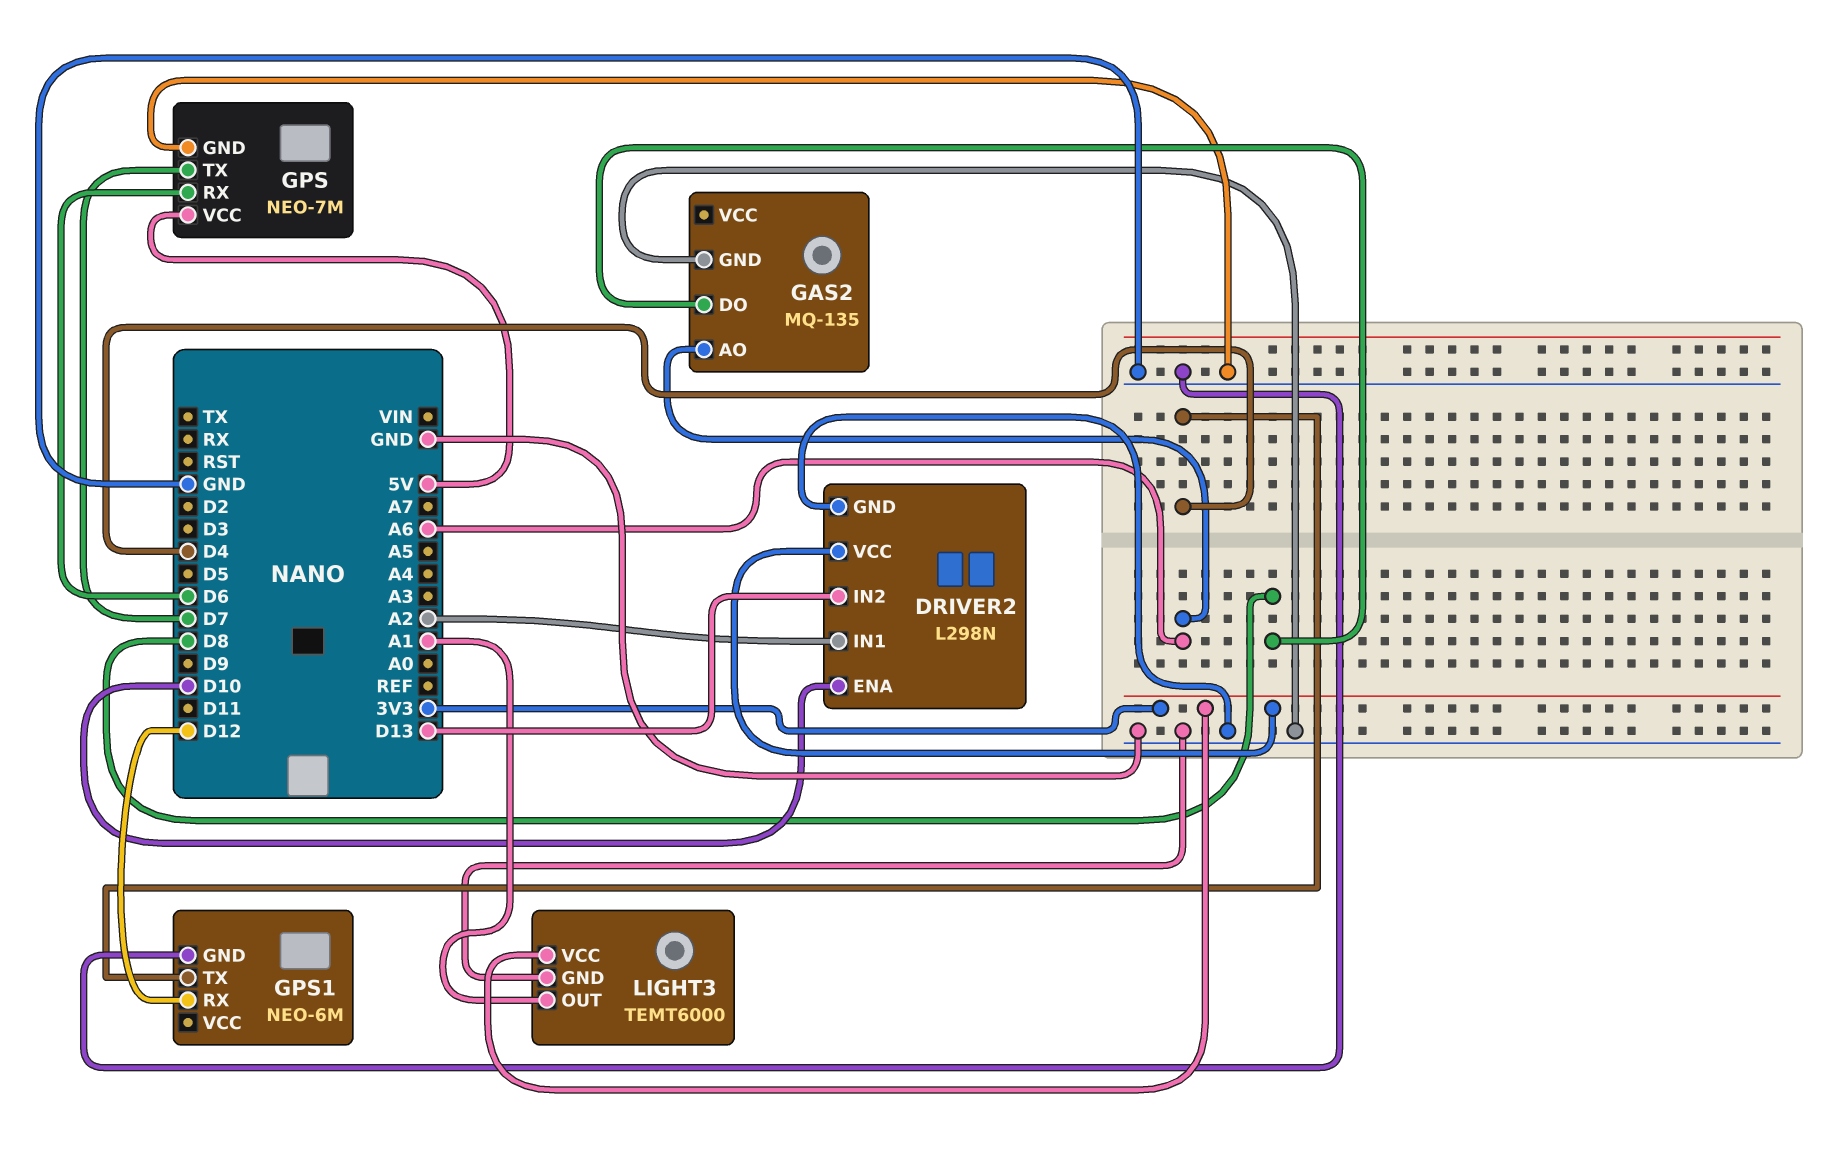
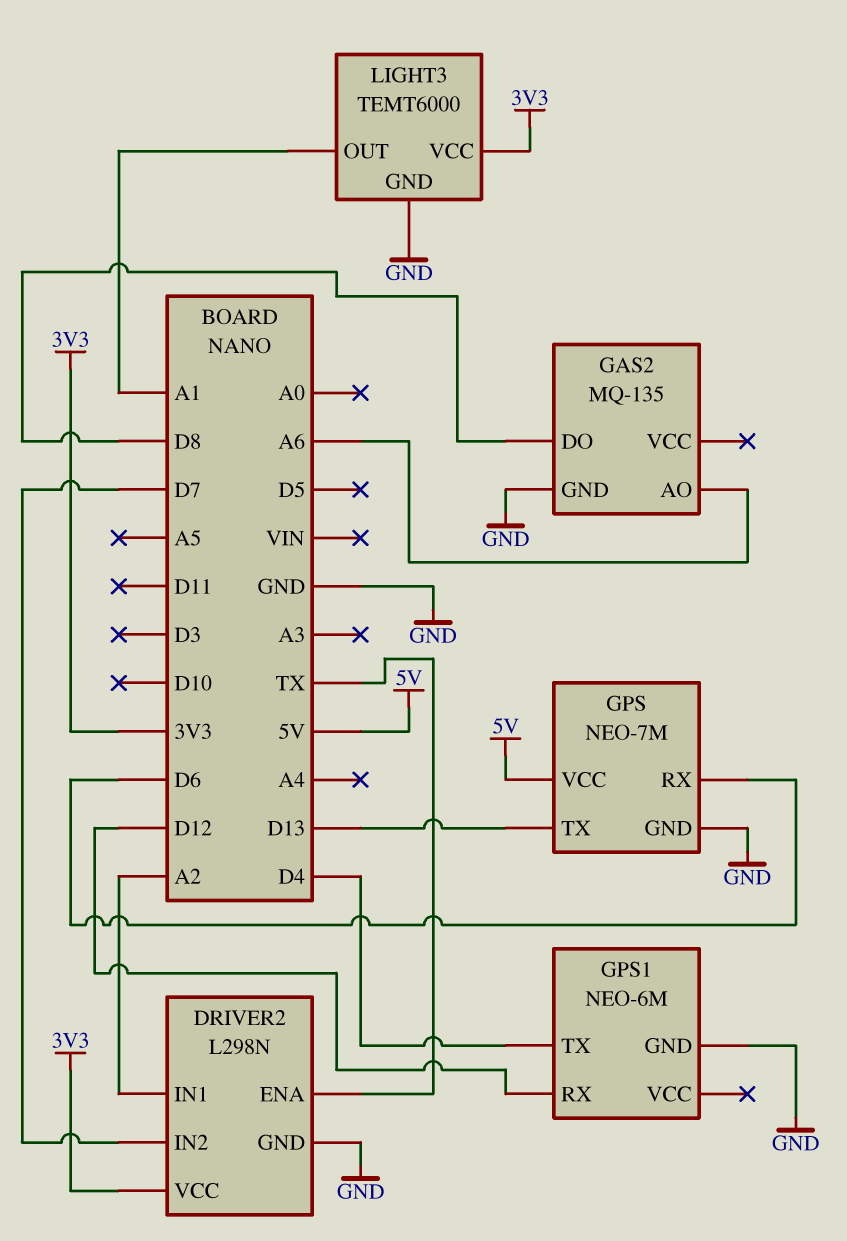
DRIVER2 pin ENA: D10 -> TX
DRIVER2 pin IN2: D13 -> D7
GPS pin TX: D7 -> D13

